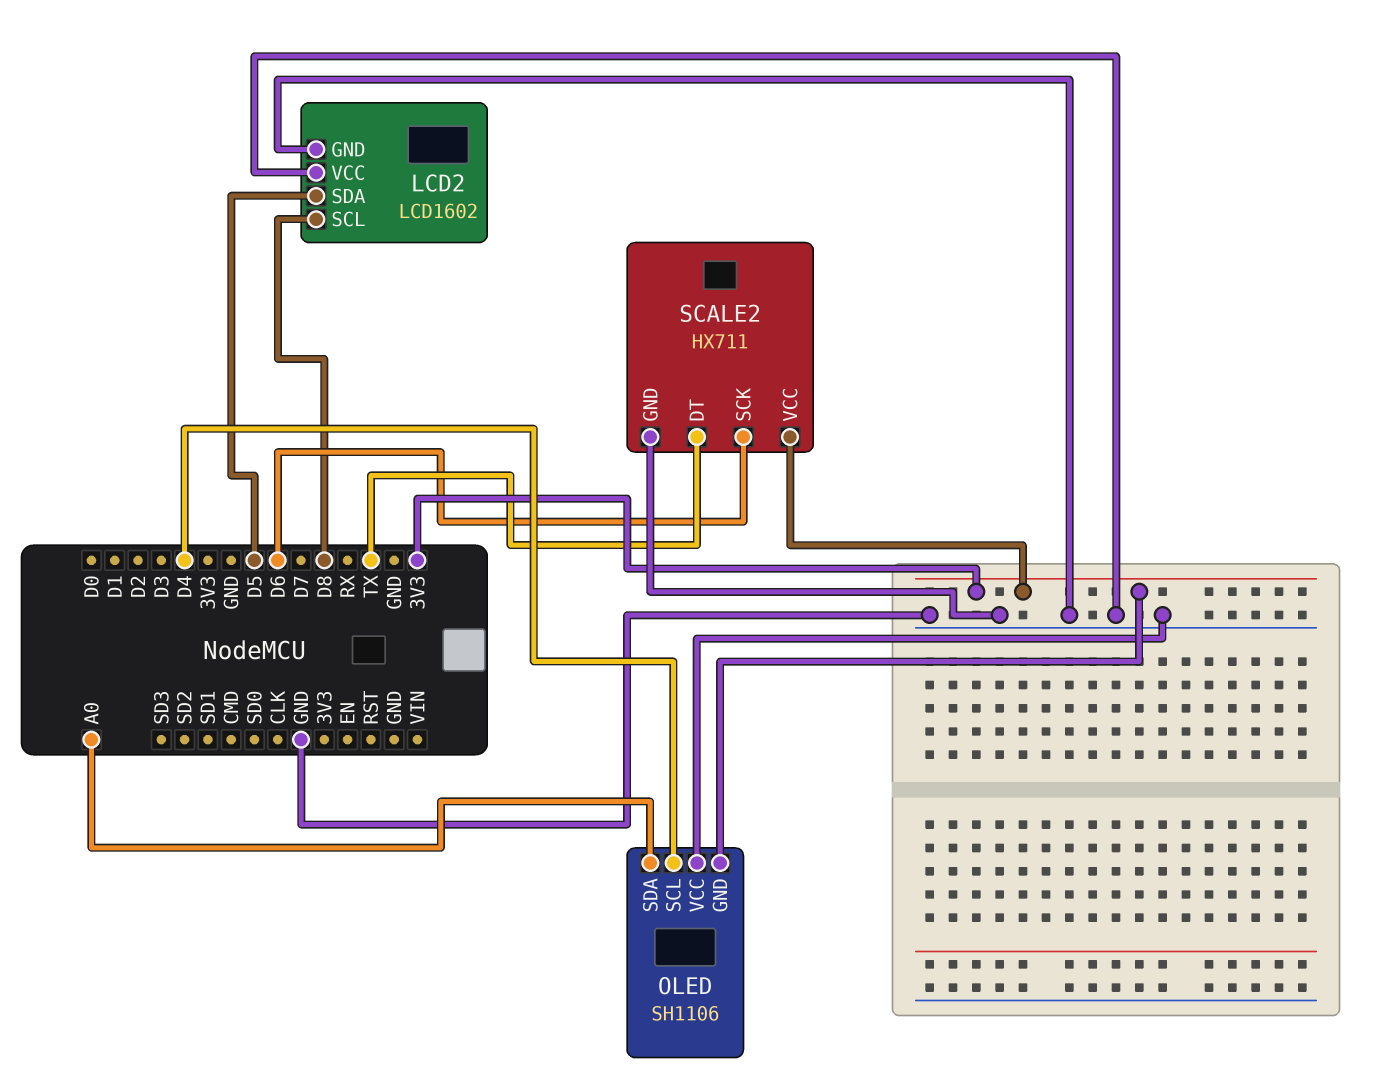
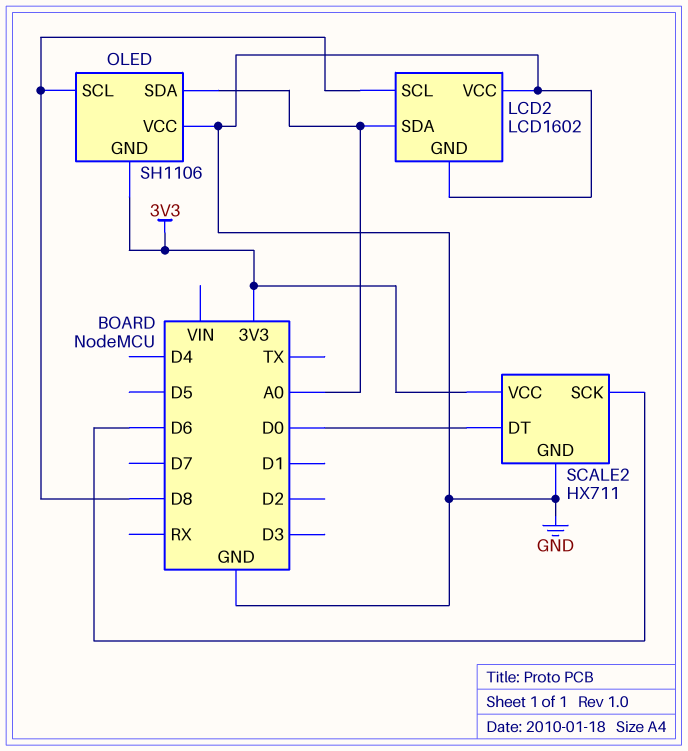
LCD2 pin SDA: D5 -> A0
OLED pin SCL: D4 -> D8
SCALE2 pin DT: TX -> D0

